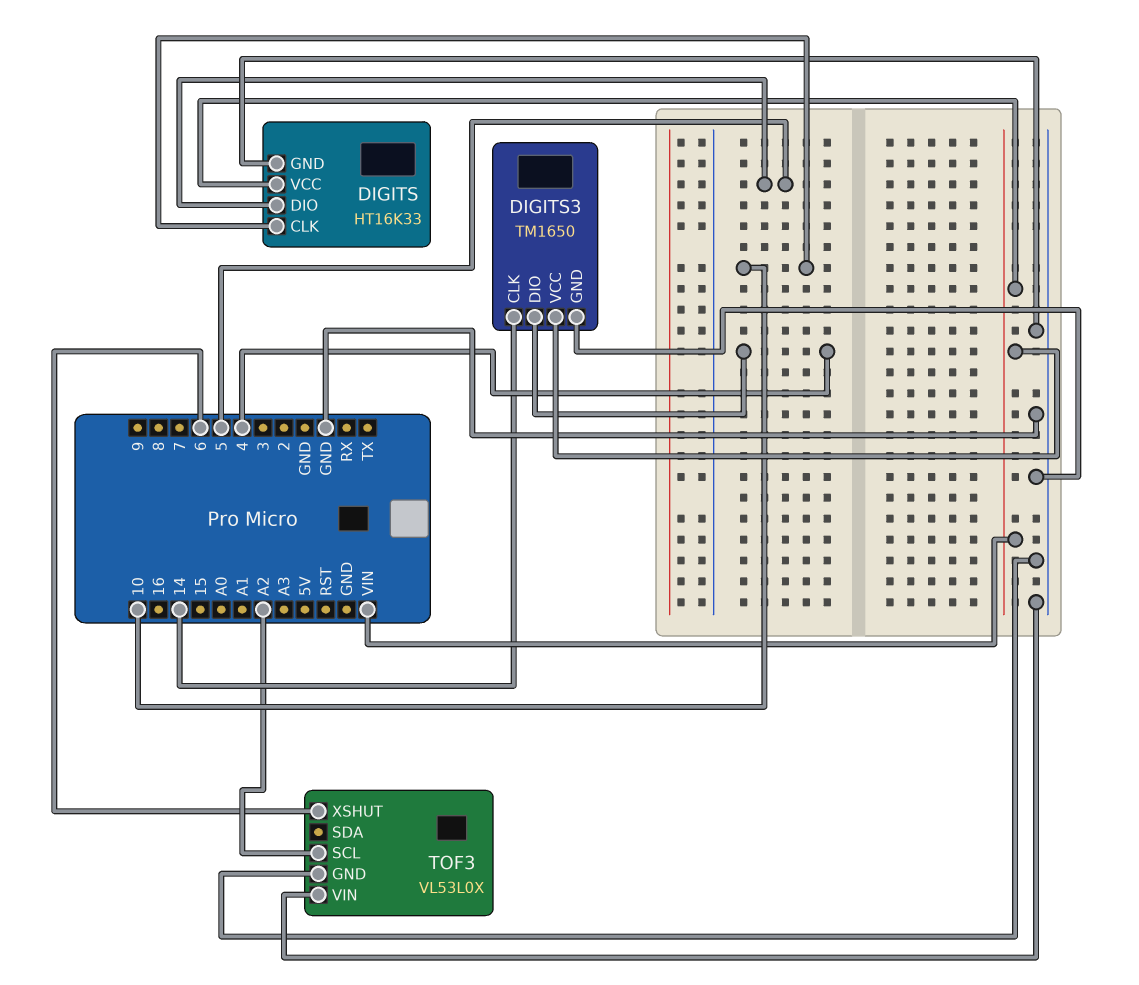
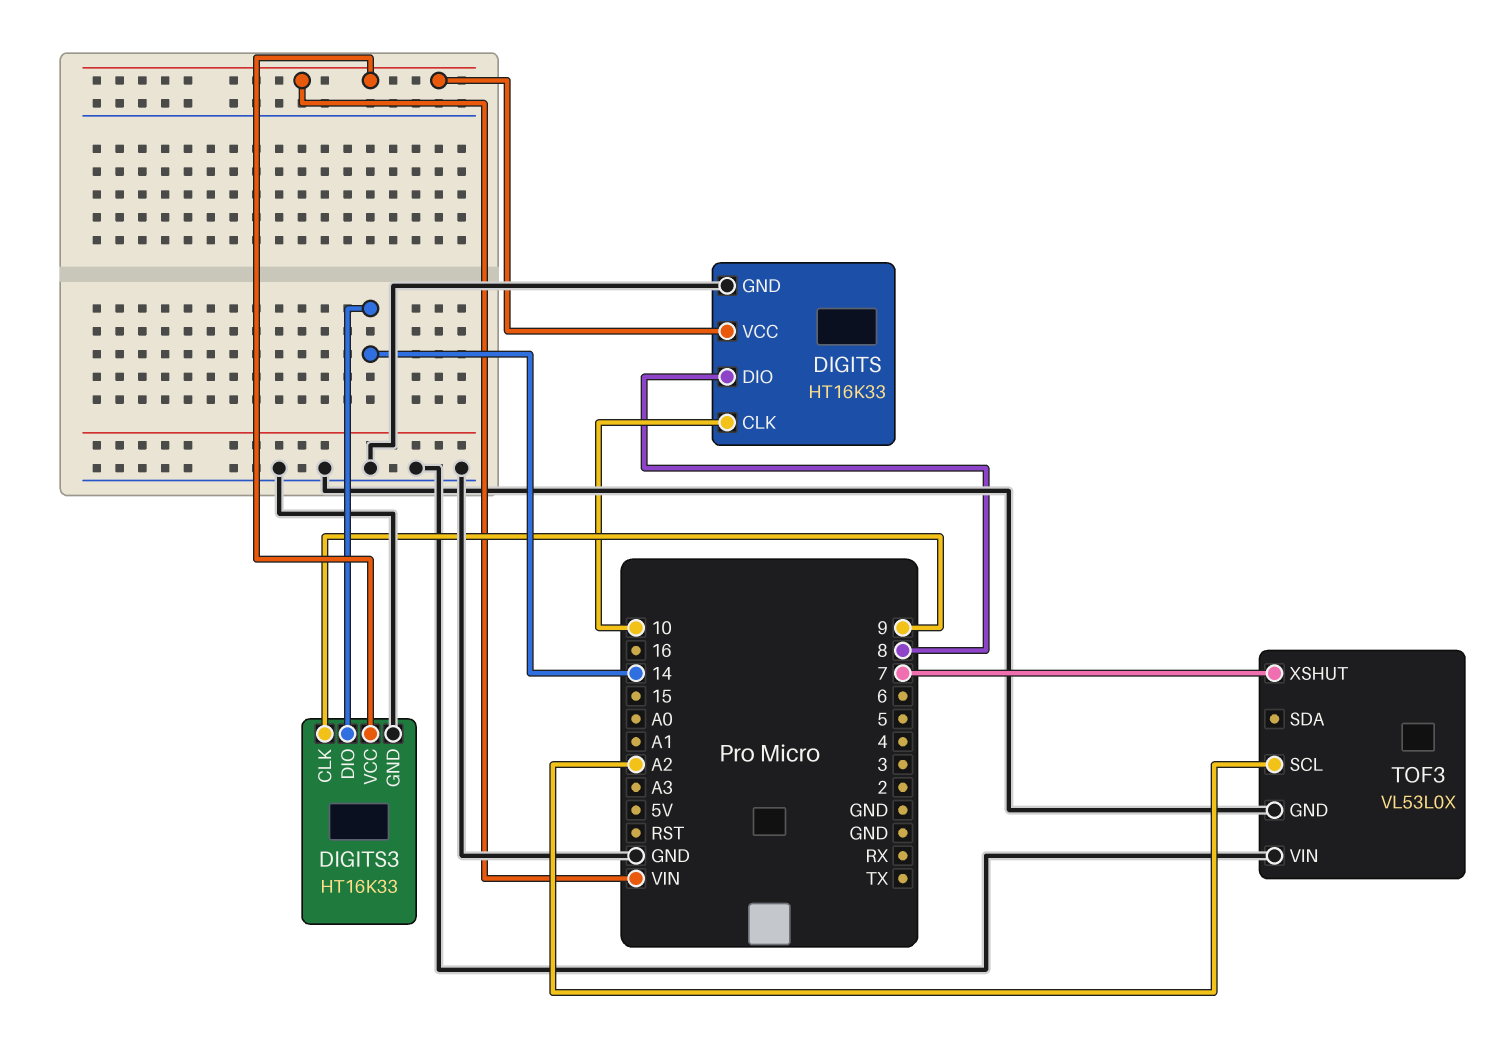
DIGITS pin DIO: 5 -> 8
DIGITS3: TM1650 -> HT16K33
DIGITS3 pin CLK: 14 -> 9
DIGITS3 pin DIO: 4 -> 14
TOF3 pin XSHUT: 6 -> 7

